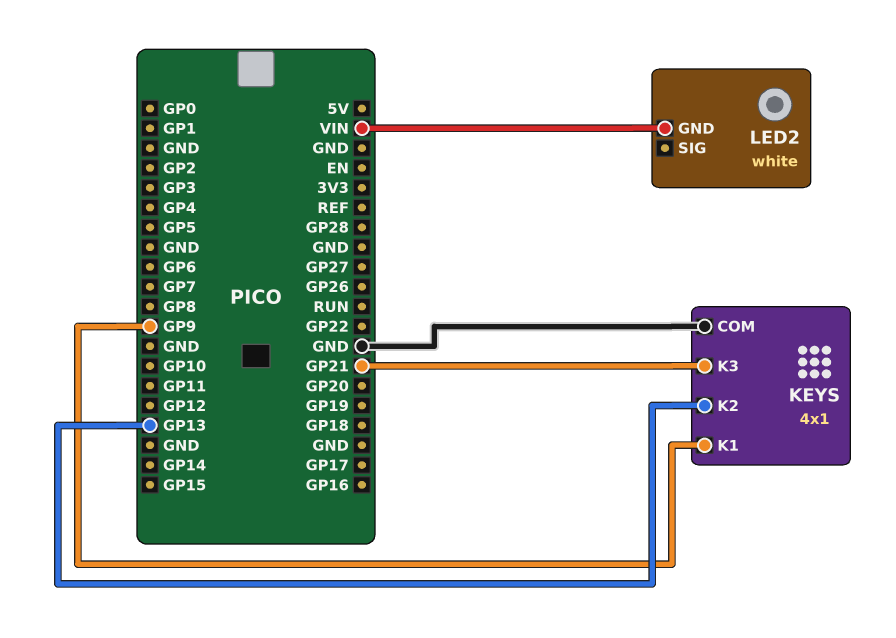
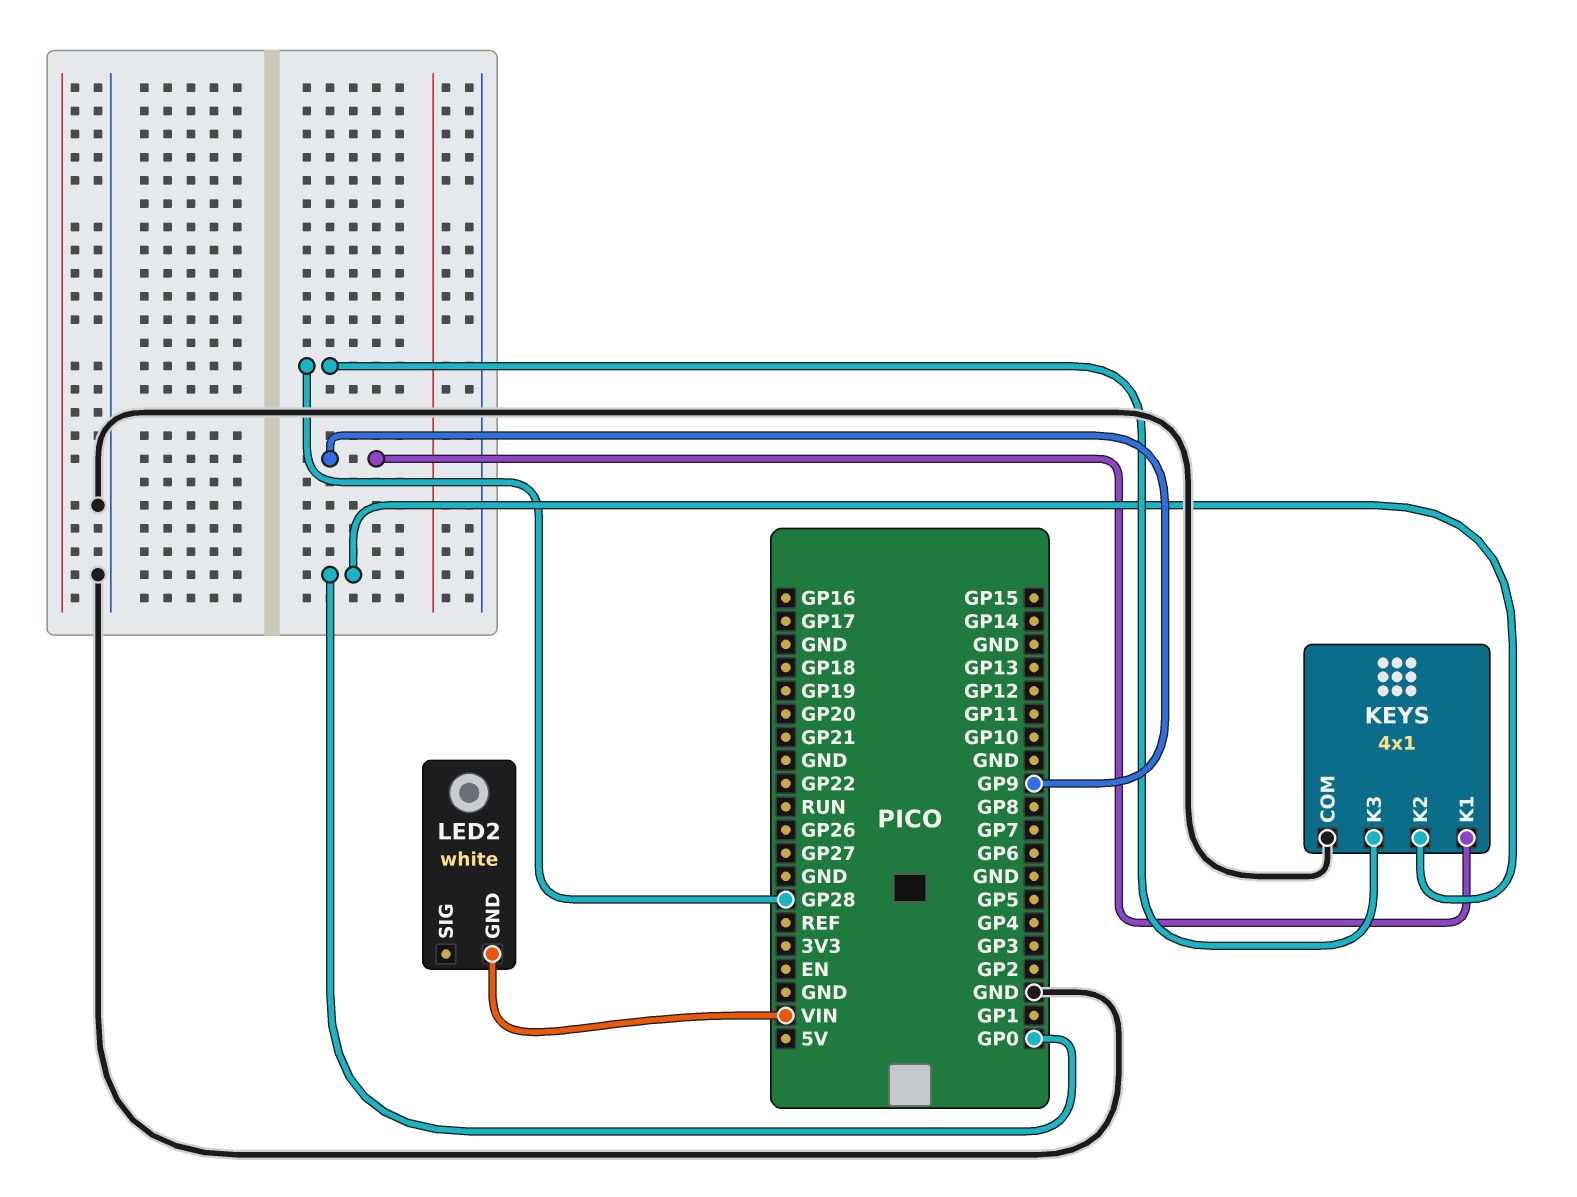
KEYS pin K2: GP13 -> GP0
KEYS pin K3: GP21 -> GP28

